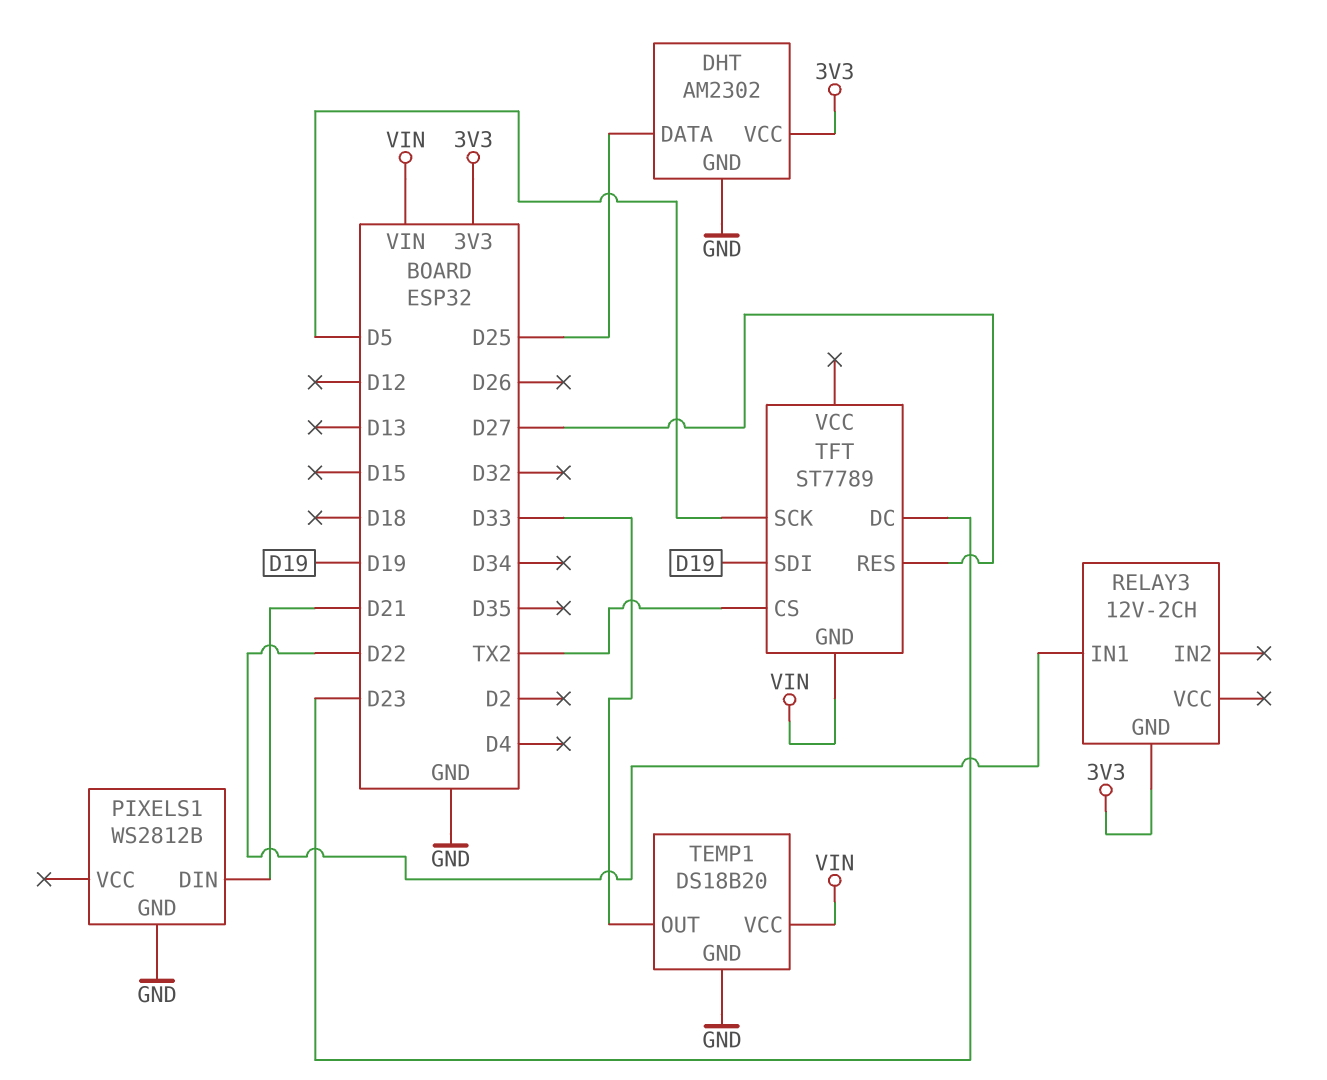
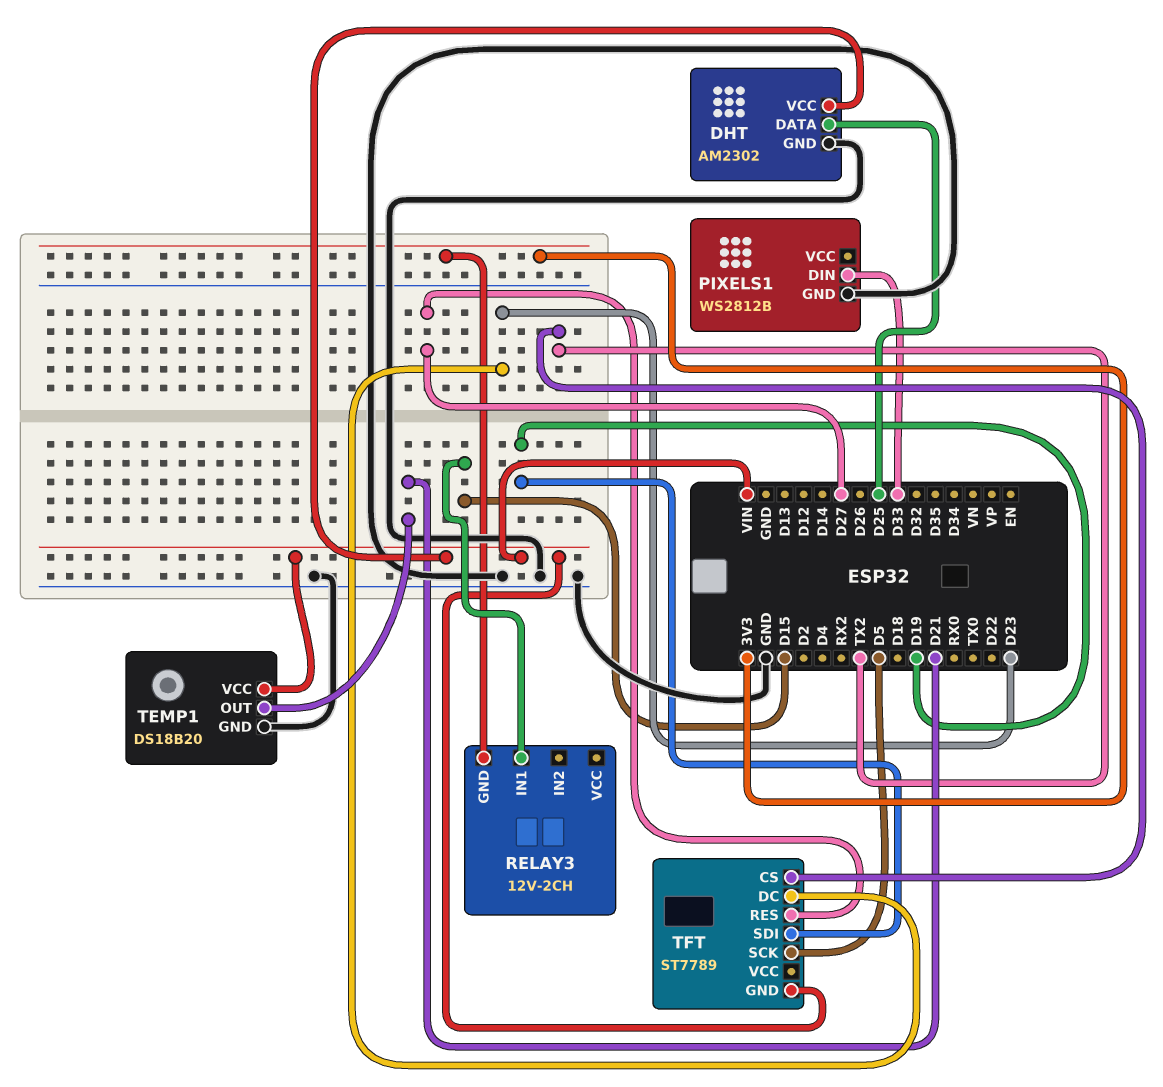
DHT pin VCC: 3V3 -> VIN
PIXELS1 pin DIN: D21 -> D33
RELAY3 pin IN1: D22 -> D15
TEMP1 pin OUT: D33 -> D21

